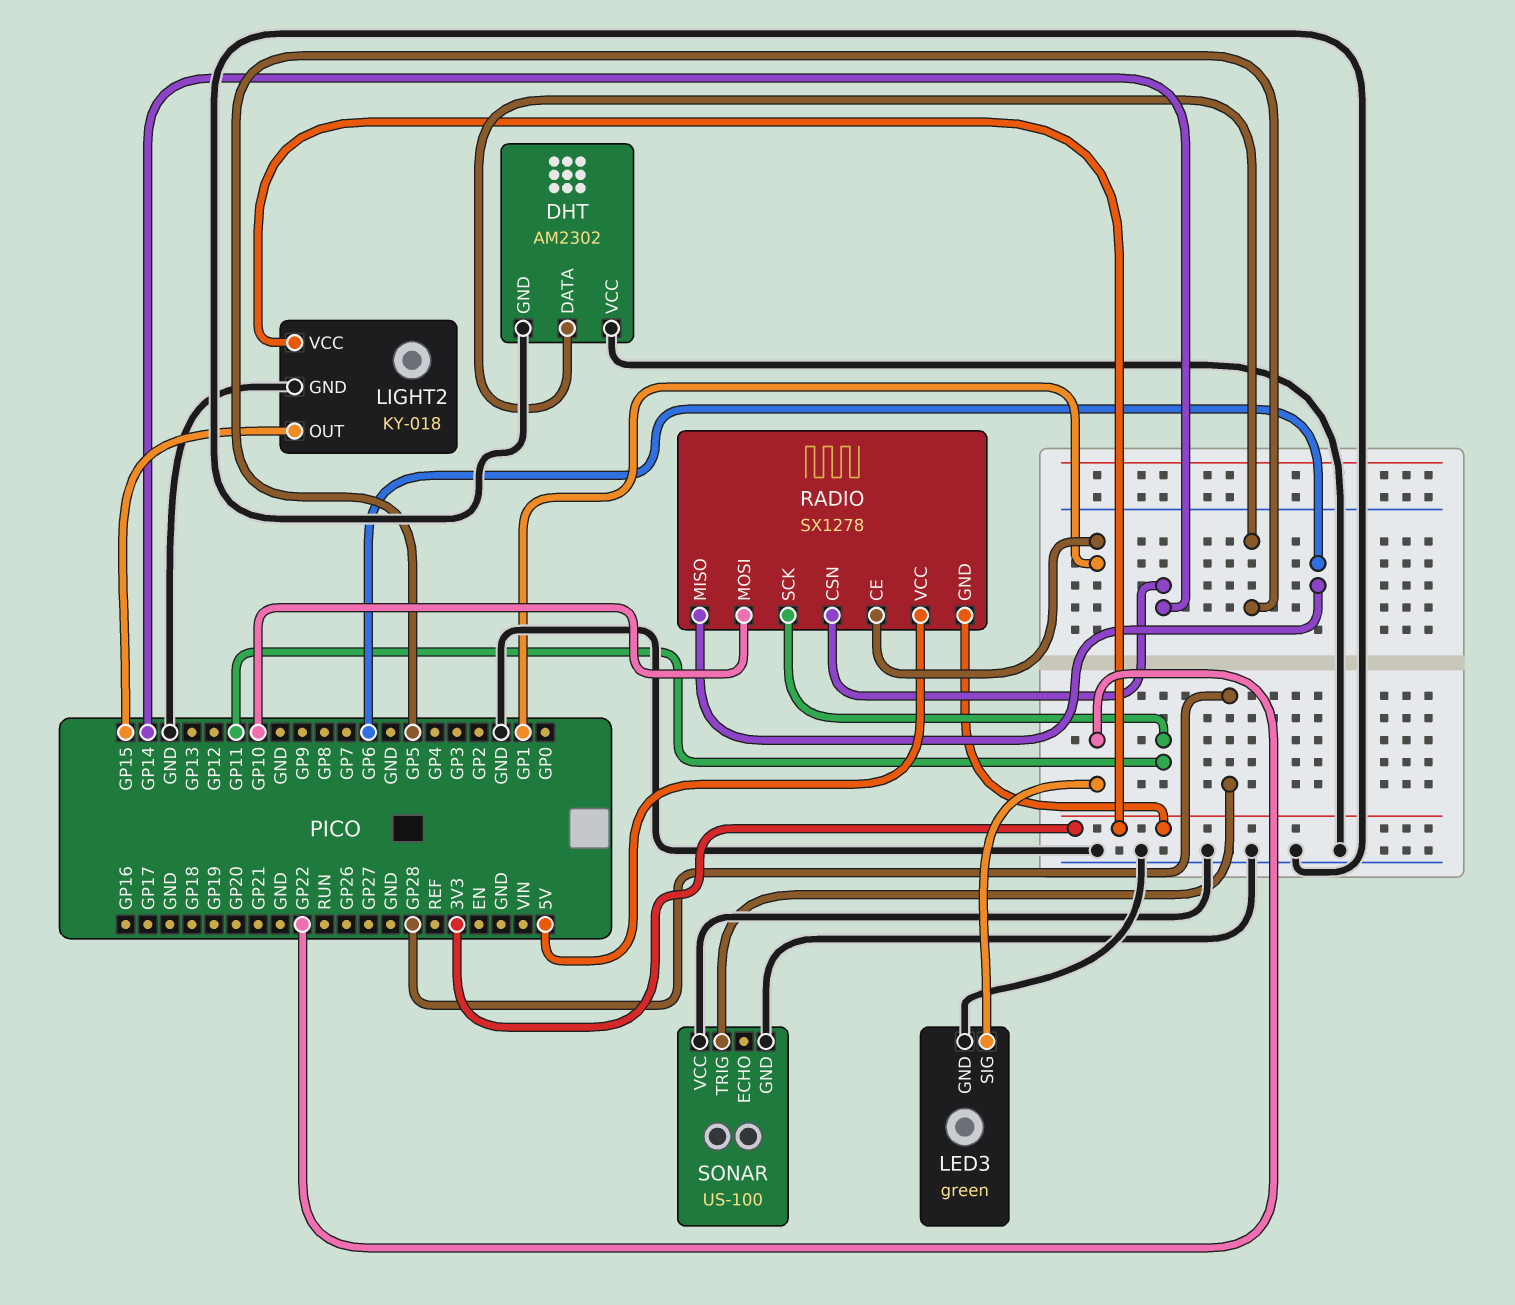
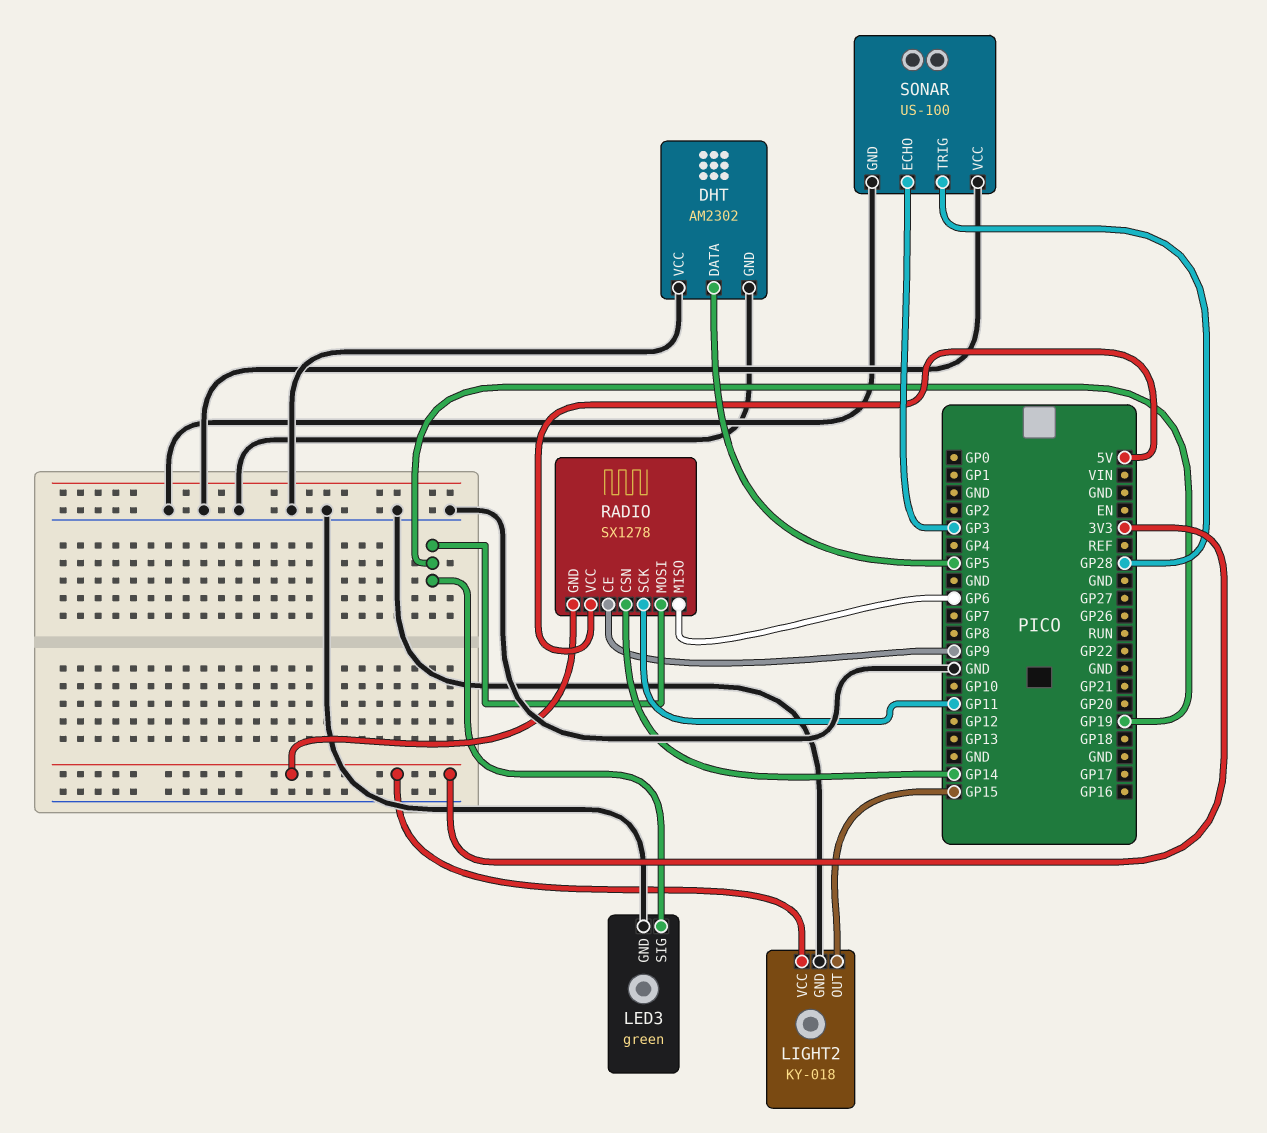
LED3 pin SIG: GP22 -> GP19
RADIO pin CE: GP1 -> GP9
RADIO pin MOSI: GP10 -> GP19
SONAR pin ECHO: none -> GP3

